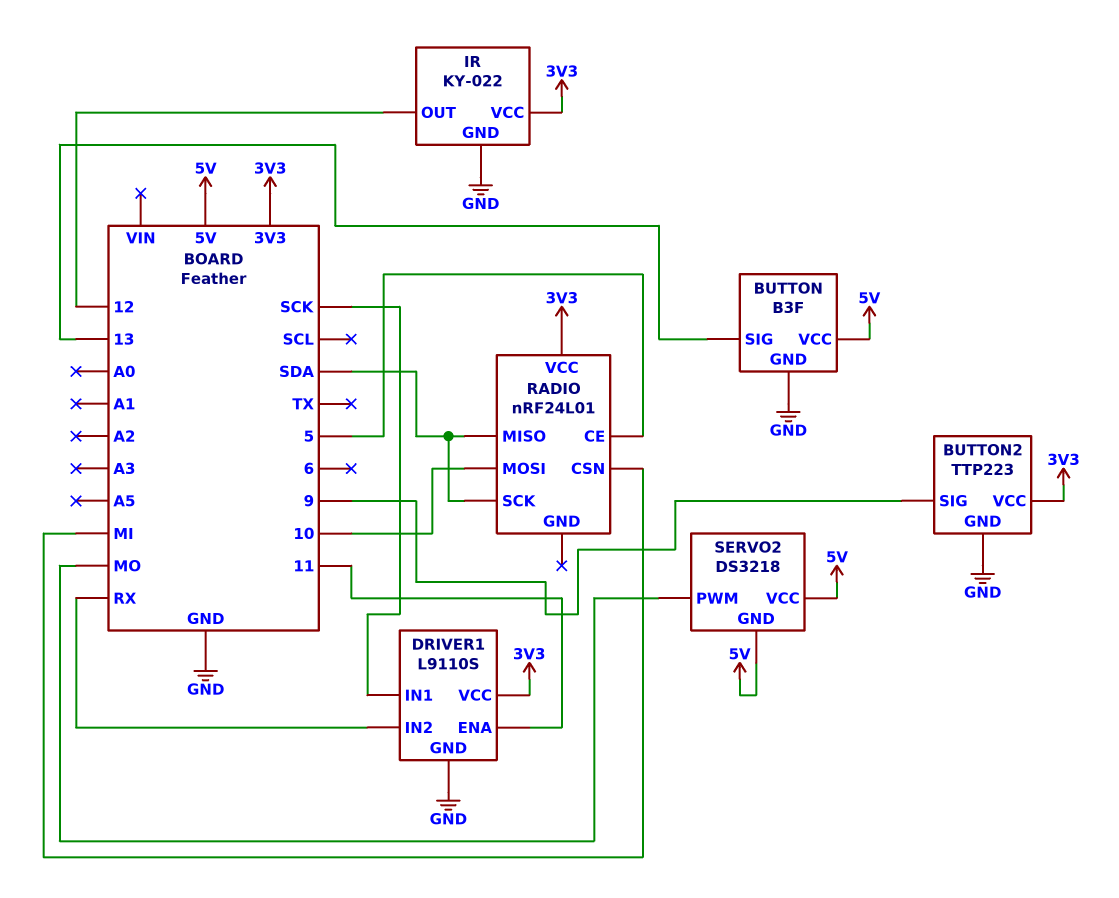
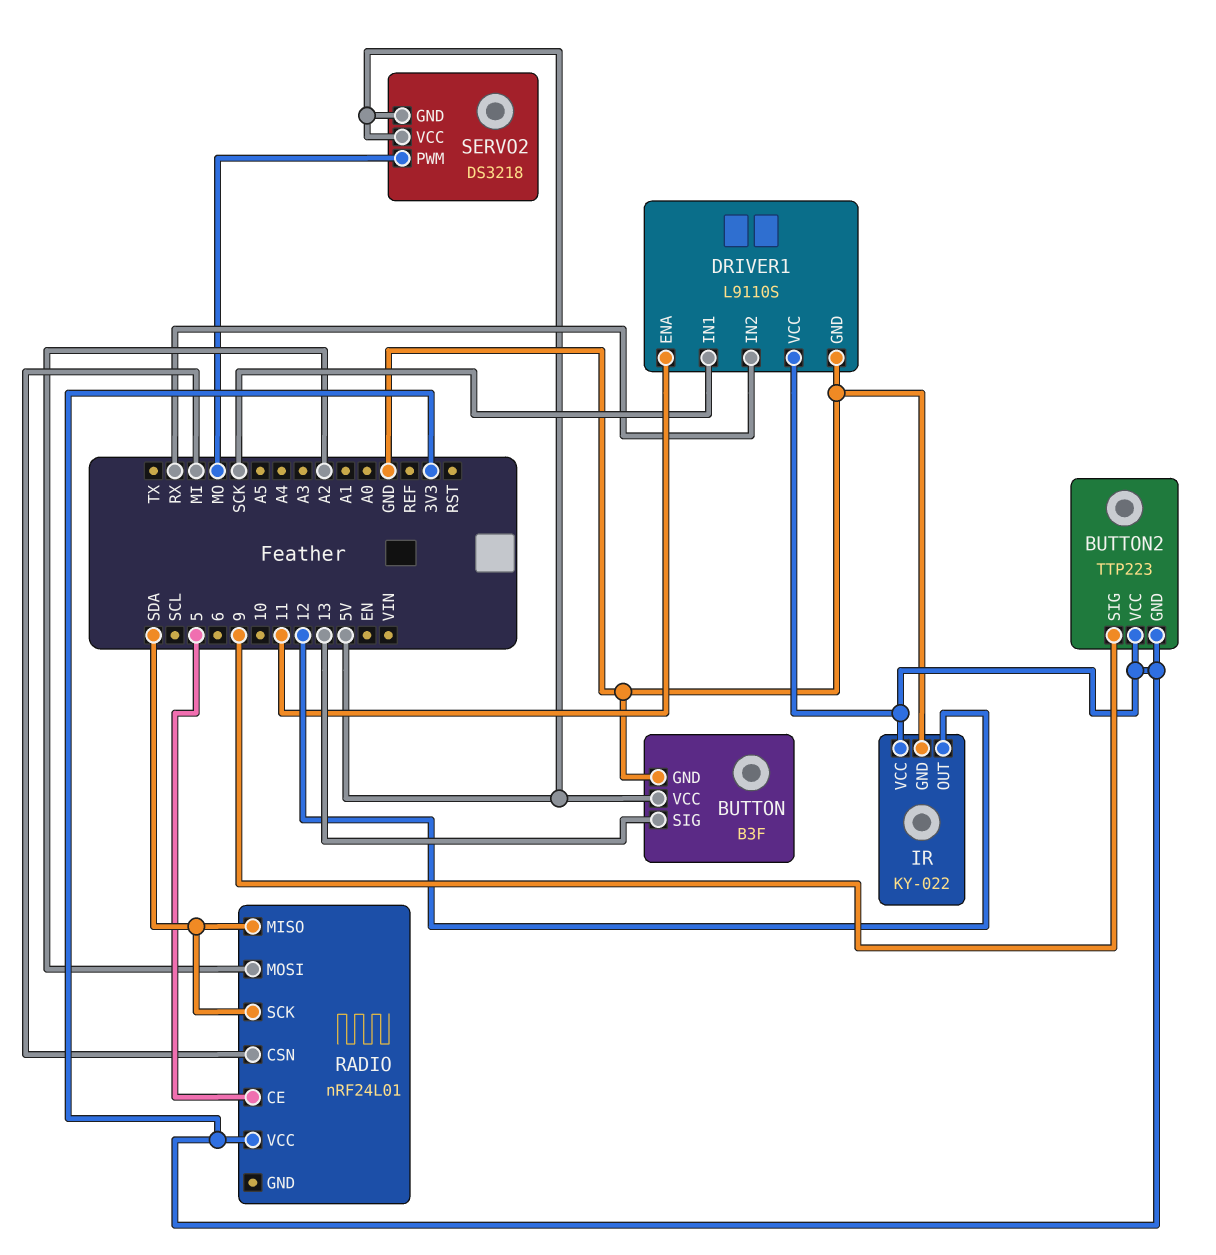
BUTTON2 pin GND: GND -> 3V3
RADIO pin MOSI: 10 -> A2

